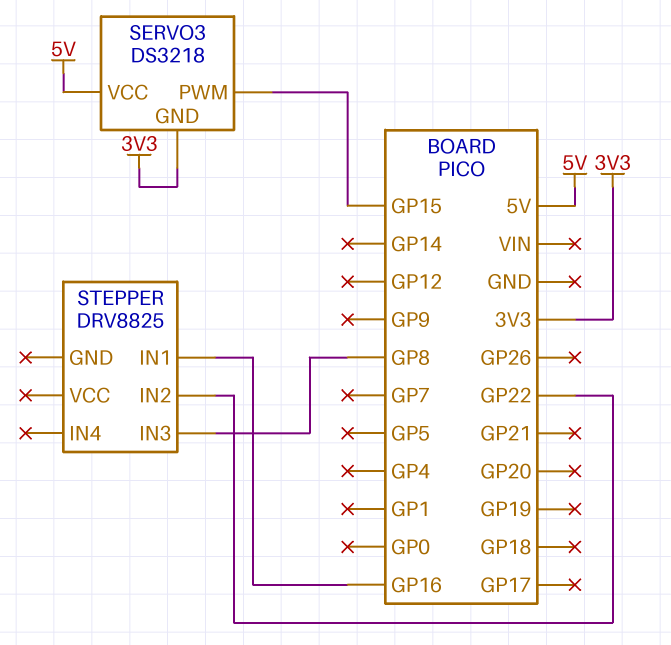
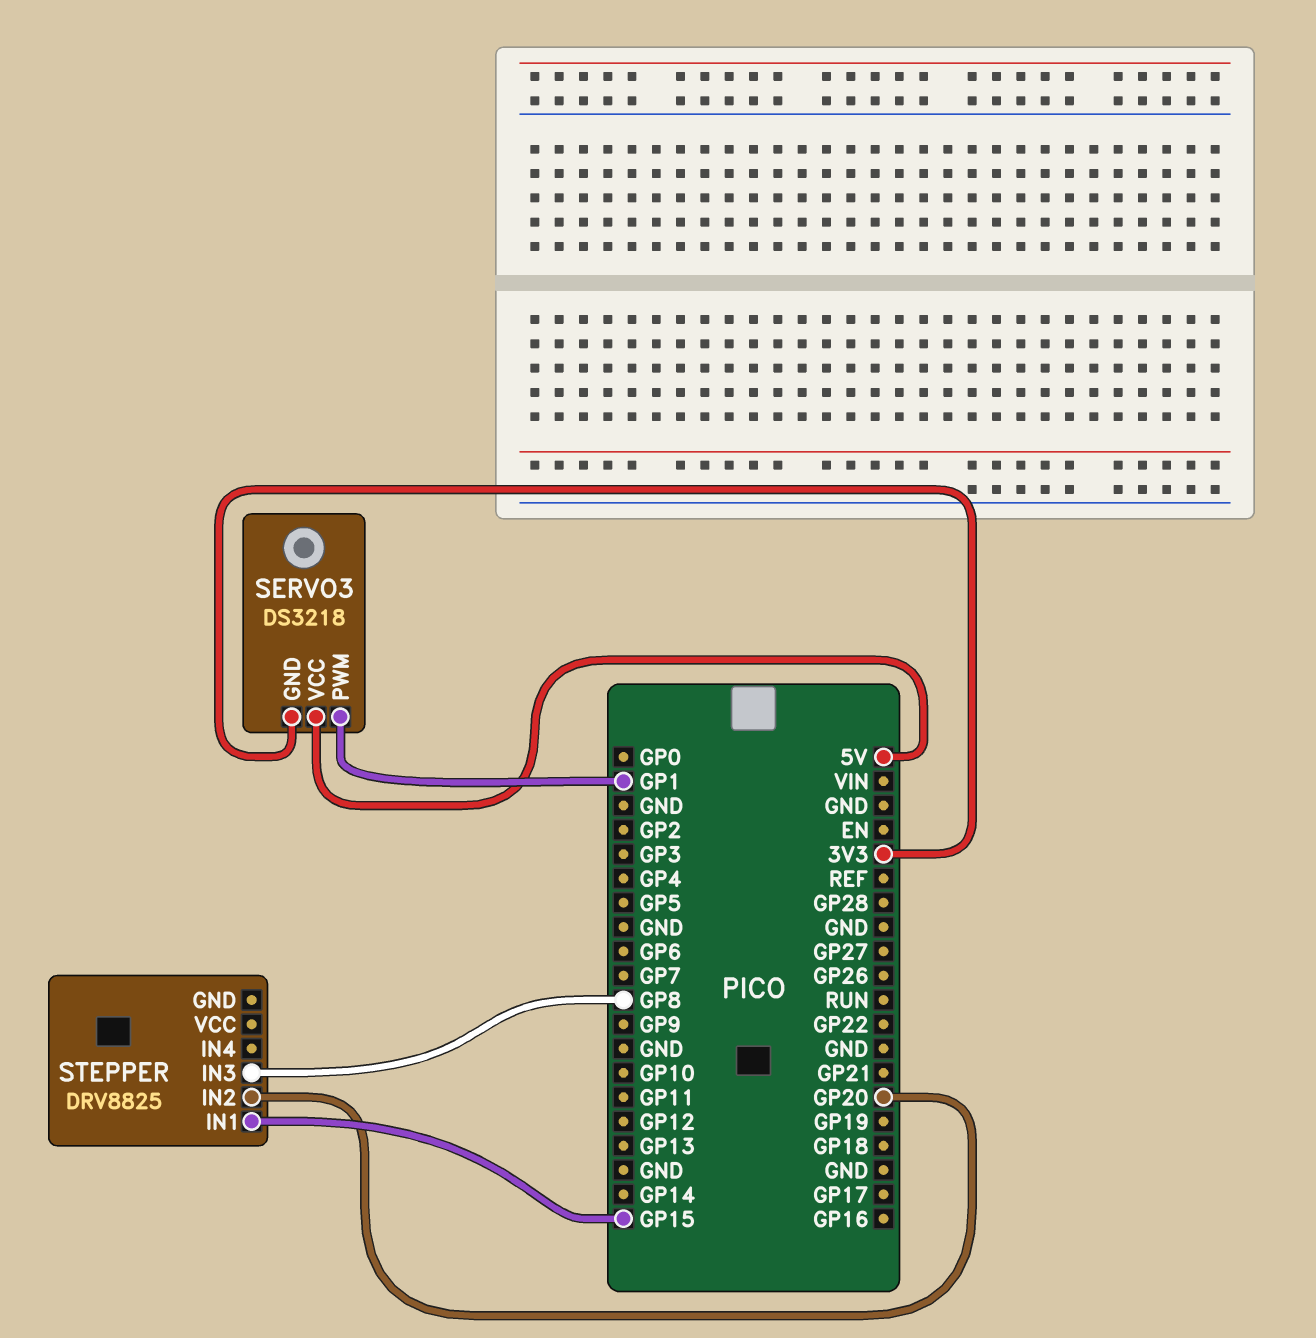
SERVO3 pin PWM: GP15 -> GP1
STEPPER pin IN1: GP16 -> GP15
STEPPER pin IN2: GP22 -> GP20

